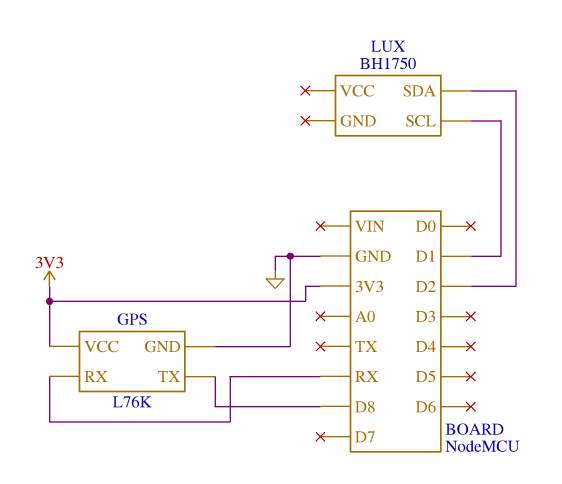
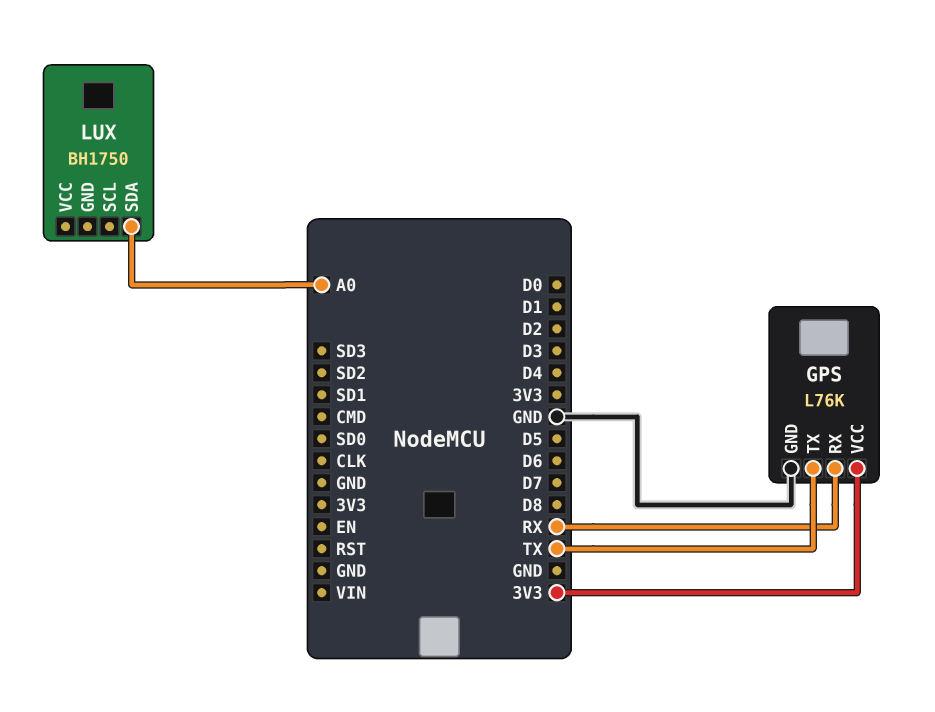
GPS pin TX: D8 -> TX
LUX pin SCL: D1 -> none
LUX pin SDA: D2 -> A0

